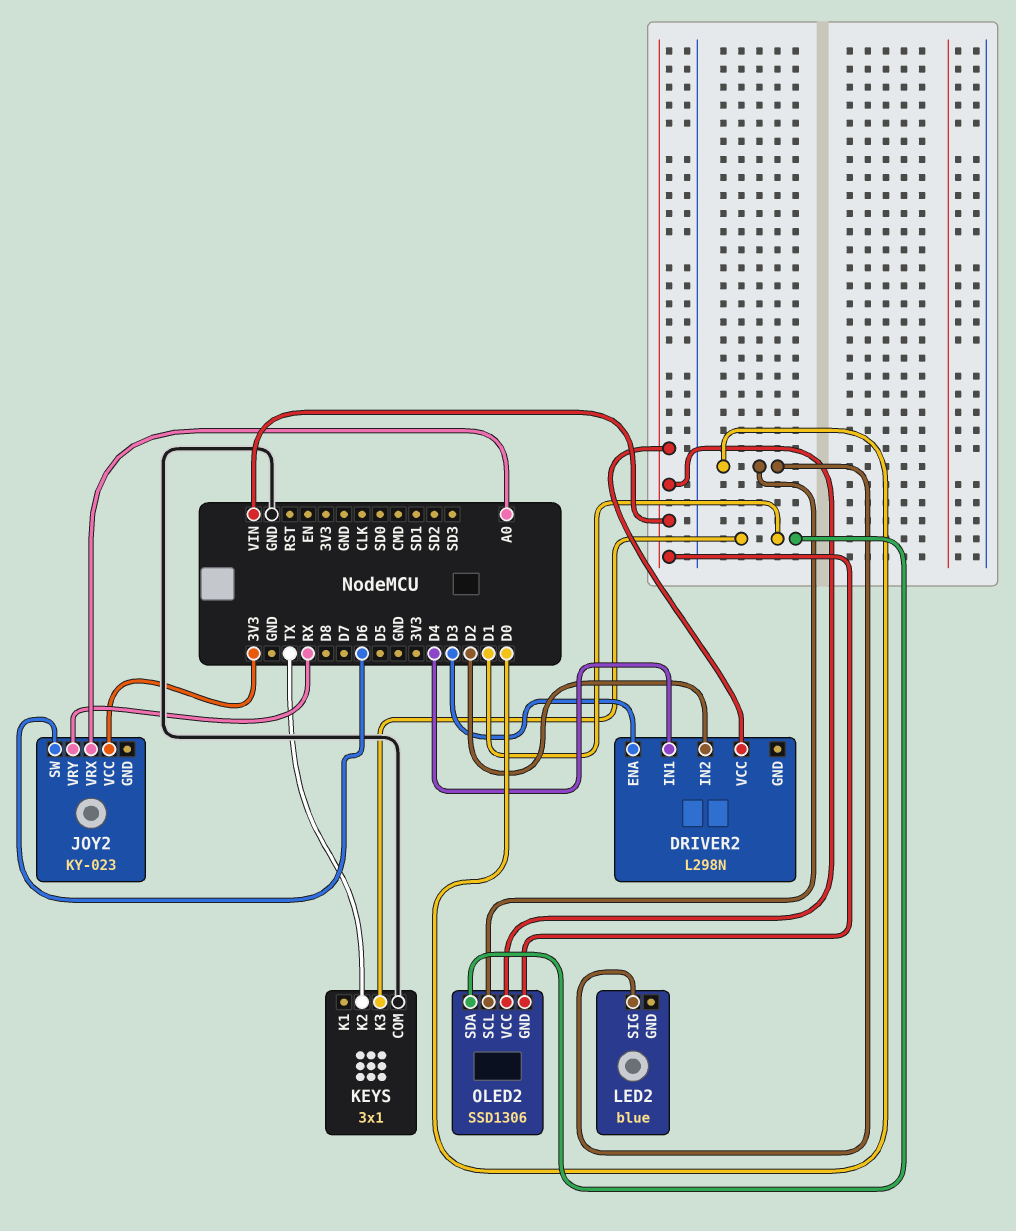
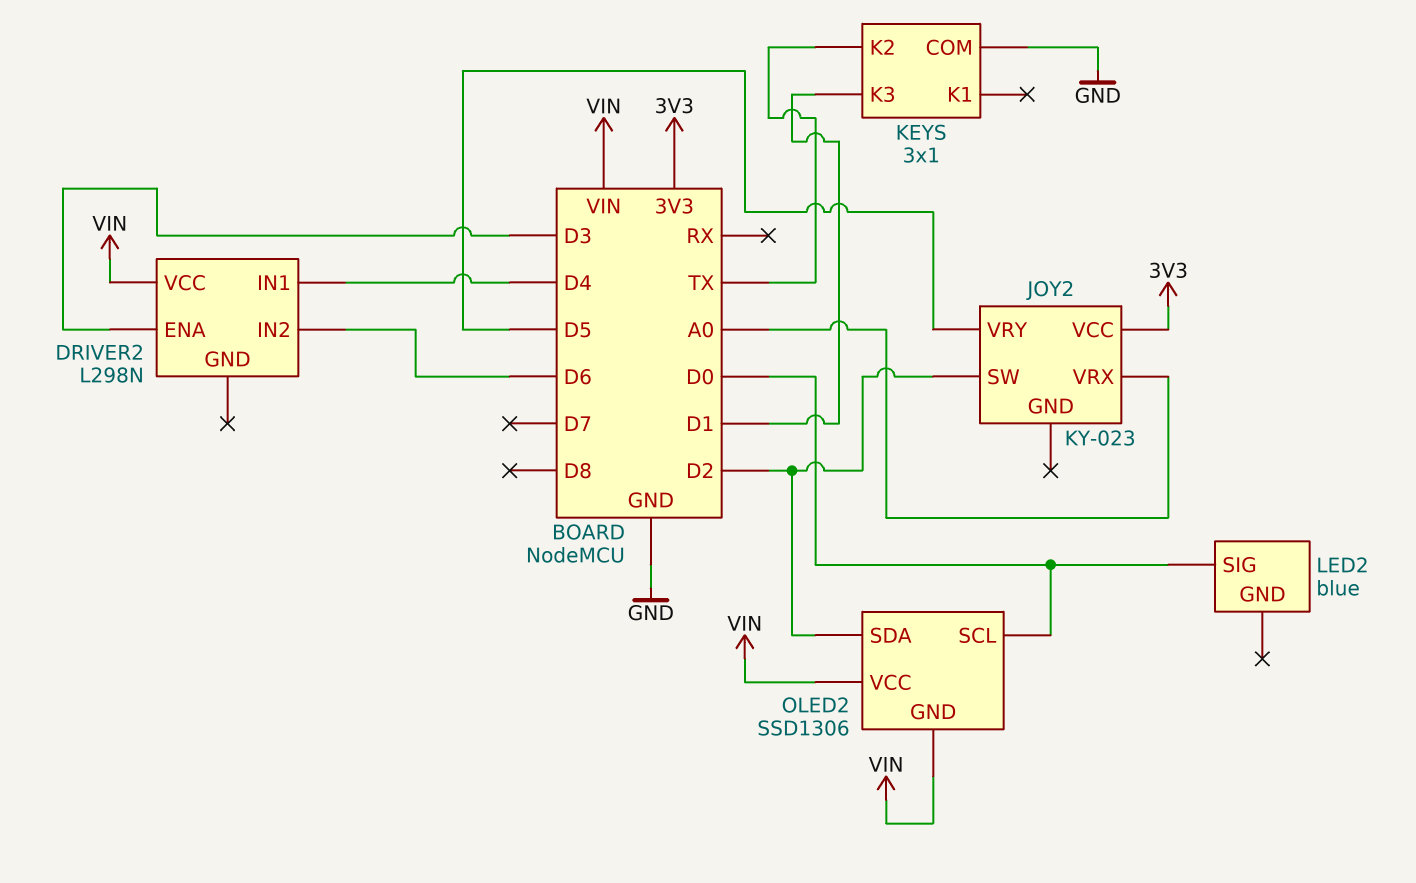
DRIVER2 pin IN2: D2 -> D6
JOY2 pin SW: D6 -> D2
JOY2 pin VRY: RX -> D5
OLED2 pin SDA: D1 -> D2

